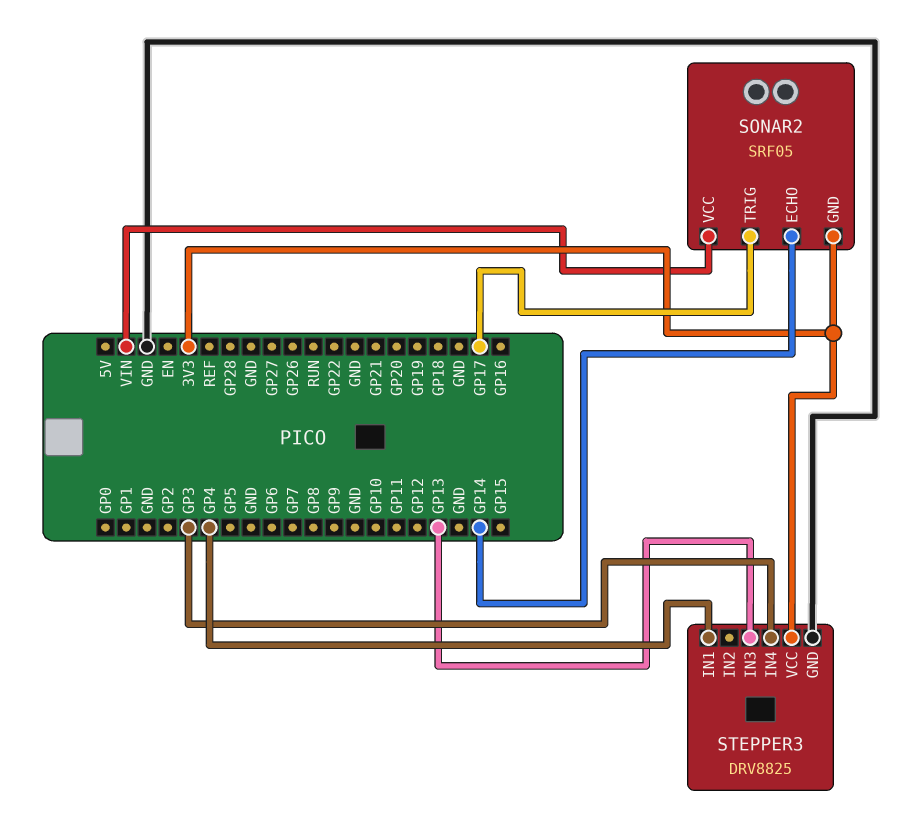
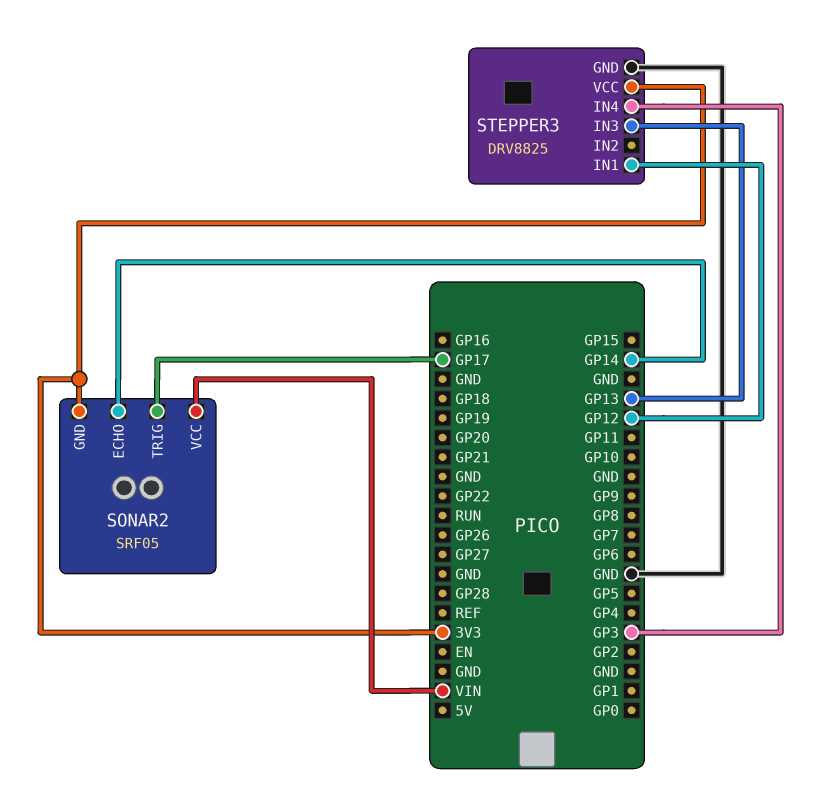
STEPPER3 pin IN1: GP4 -> GP12

